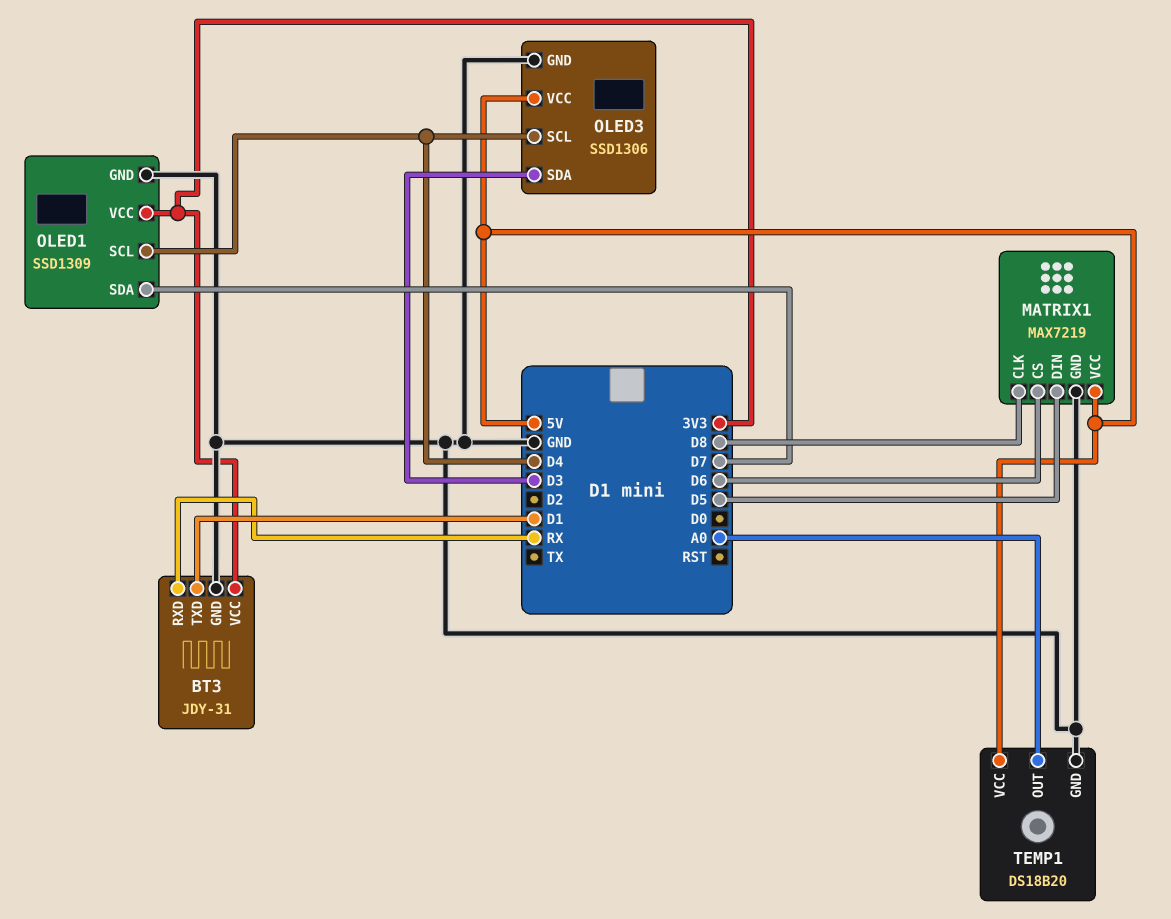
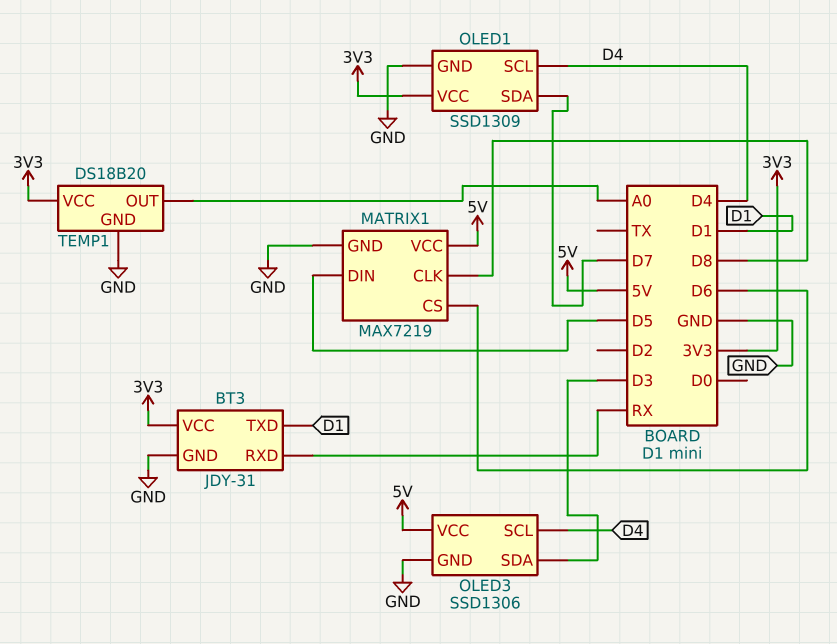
TEMP1 pin VCC: 5V -> 3V3

